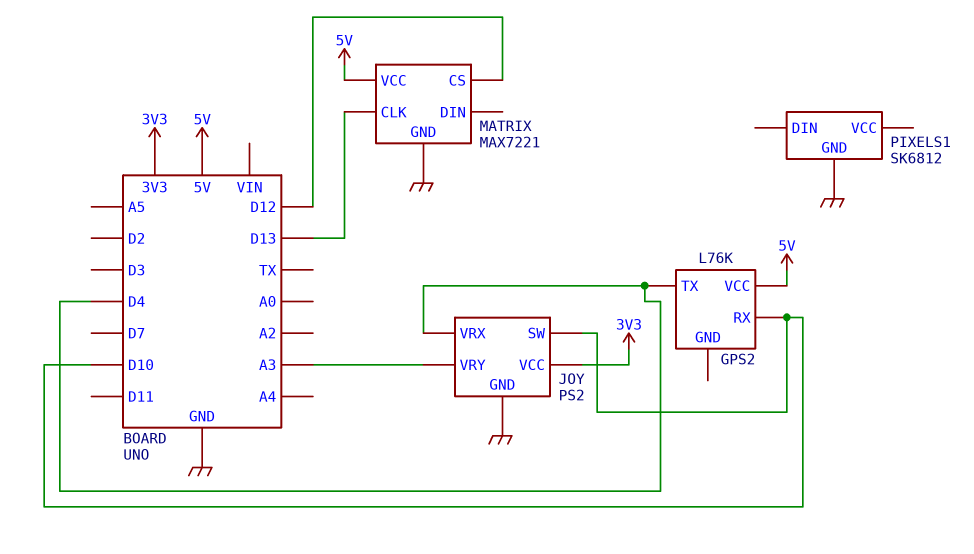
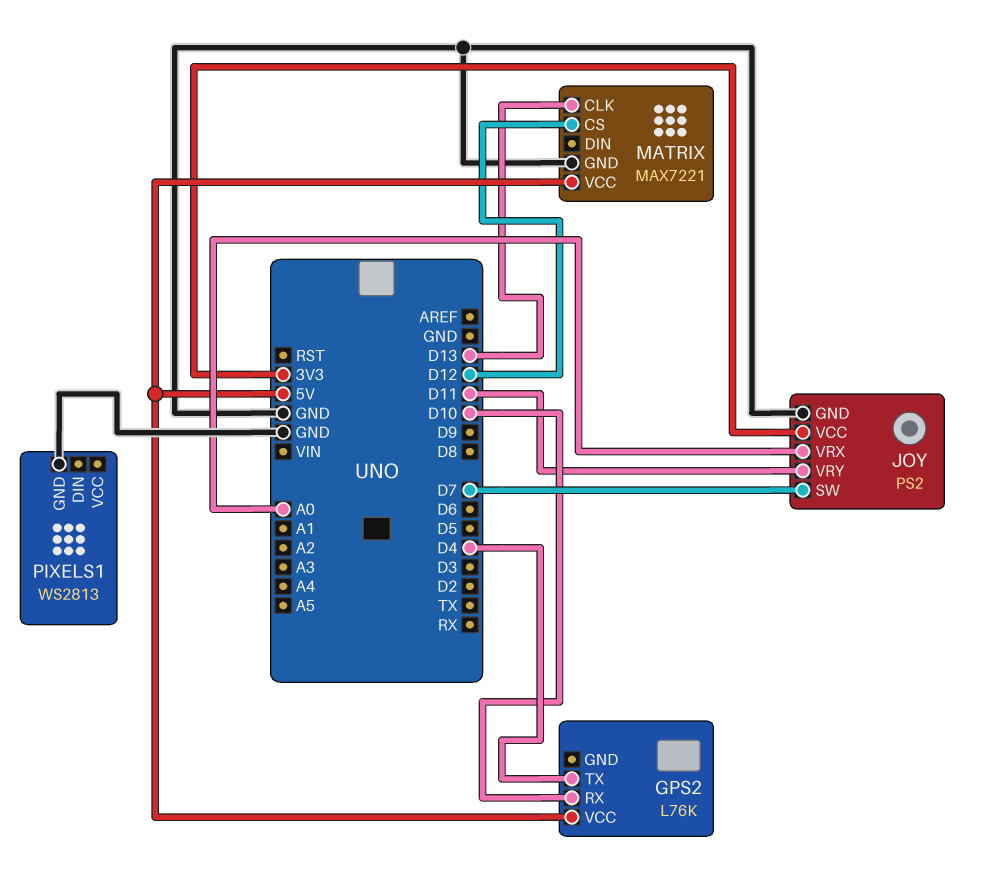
JOY pin SW: D10 -> D7
JOY pin VRX: D4 -> A0
JOY pin VRY: A3 -> D11
PIXELS1: SK6812 -> WS2813

